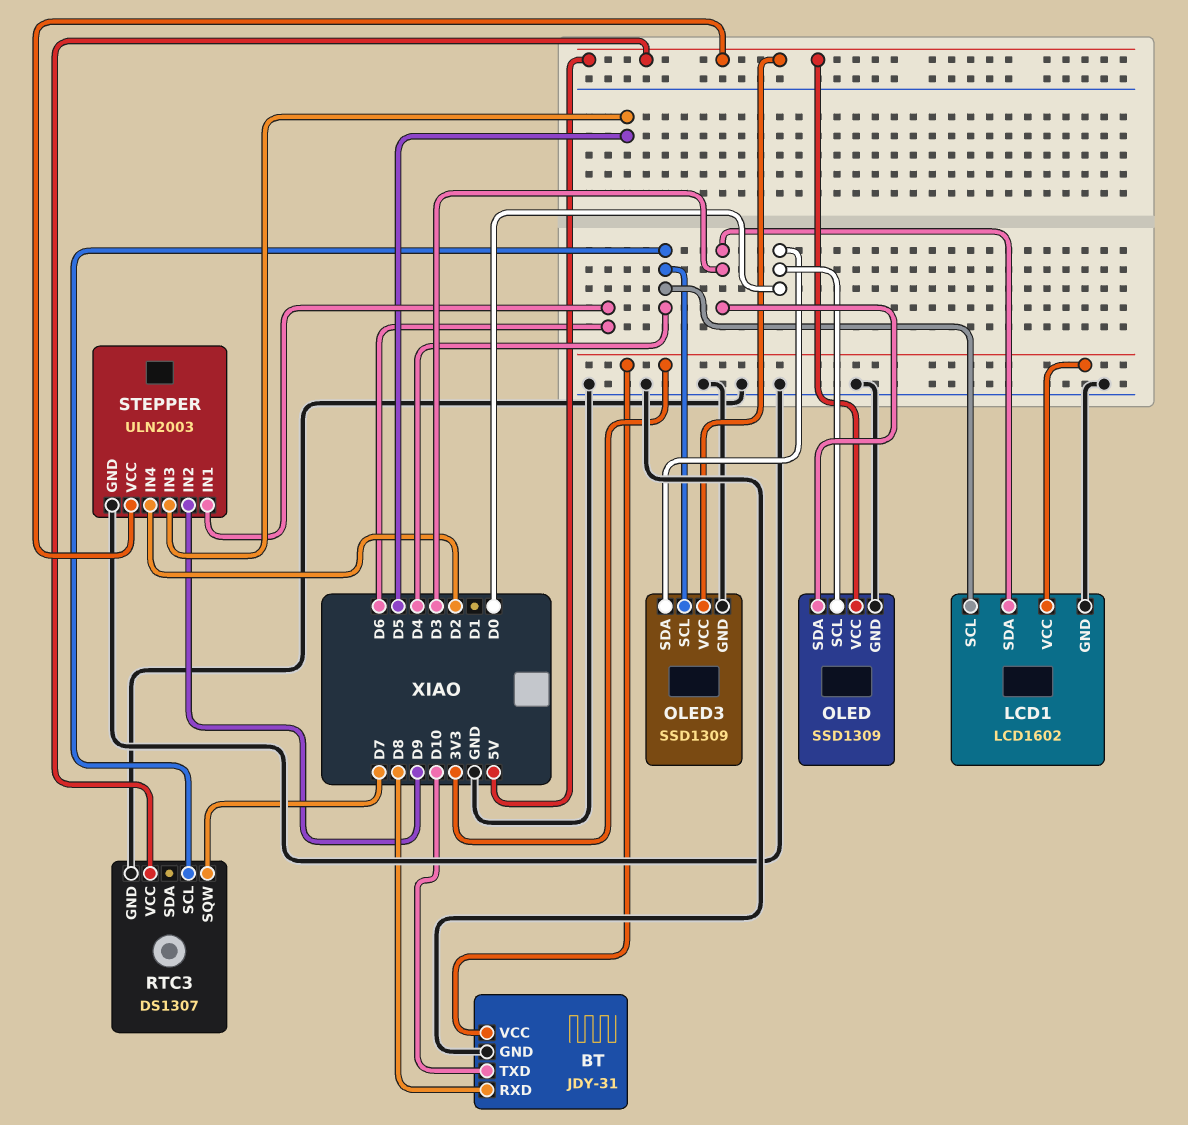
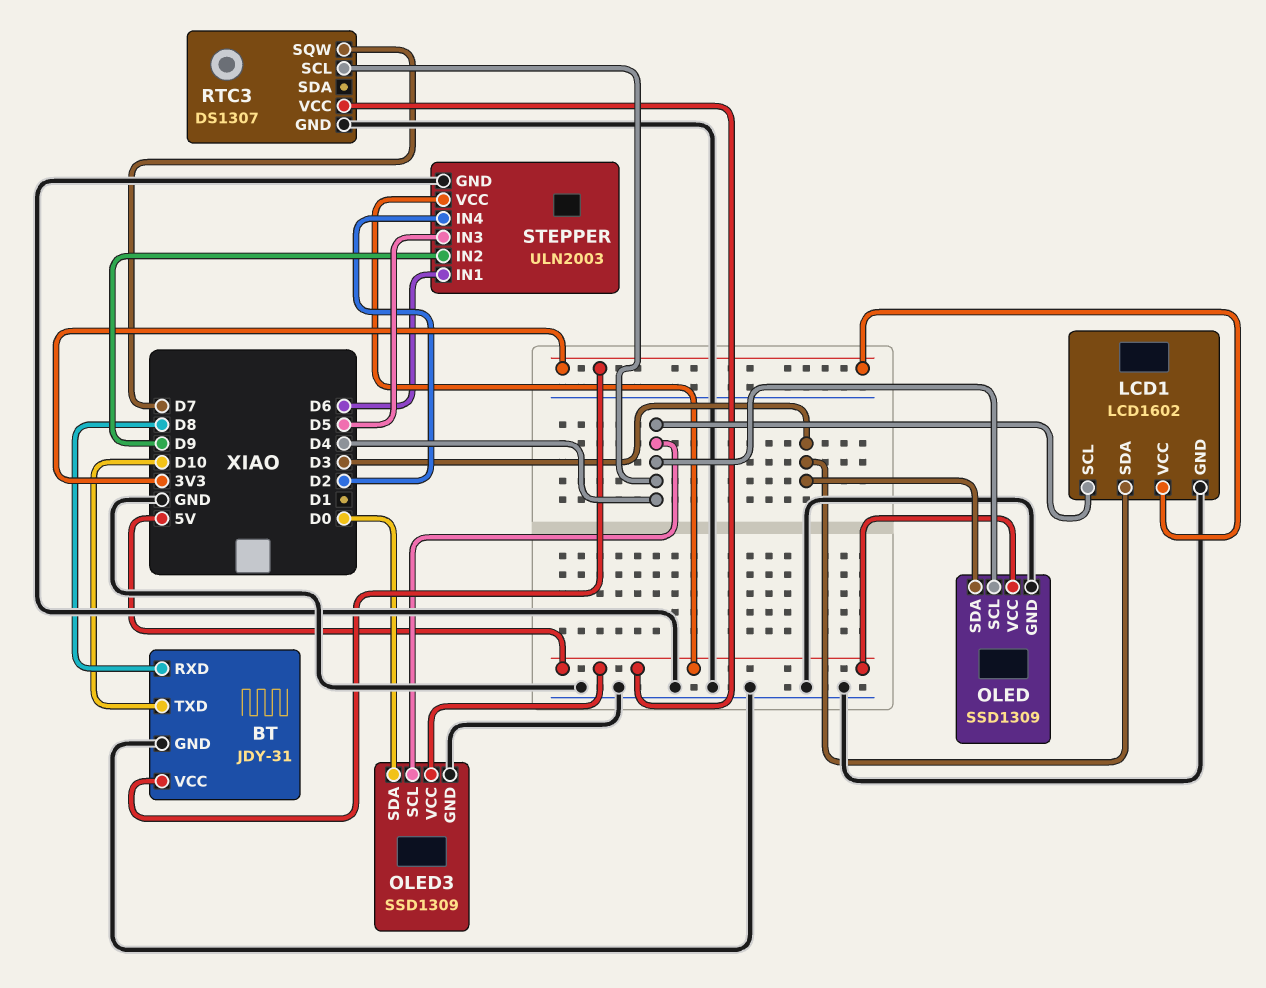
OLED pin SCL: D0 -> D4

